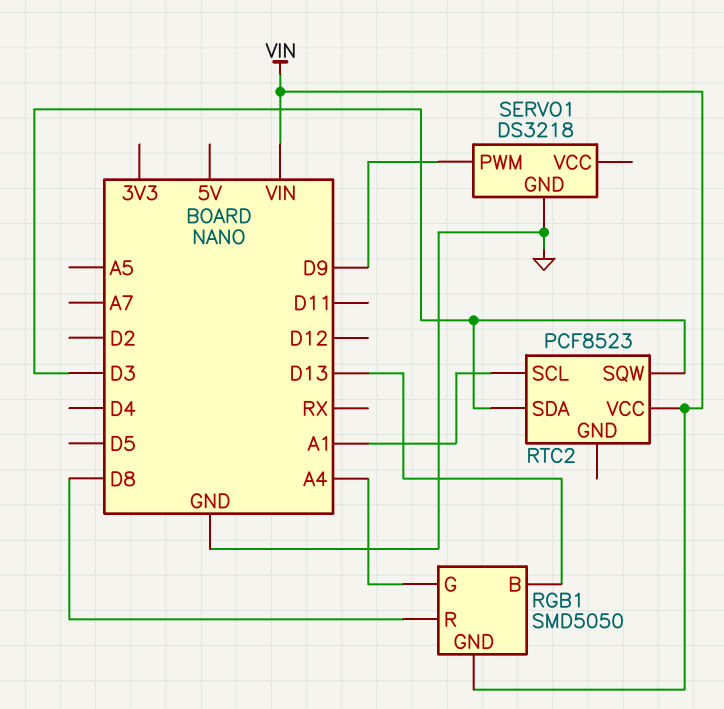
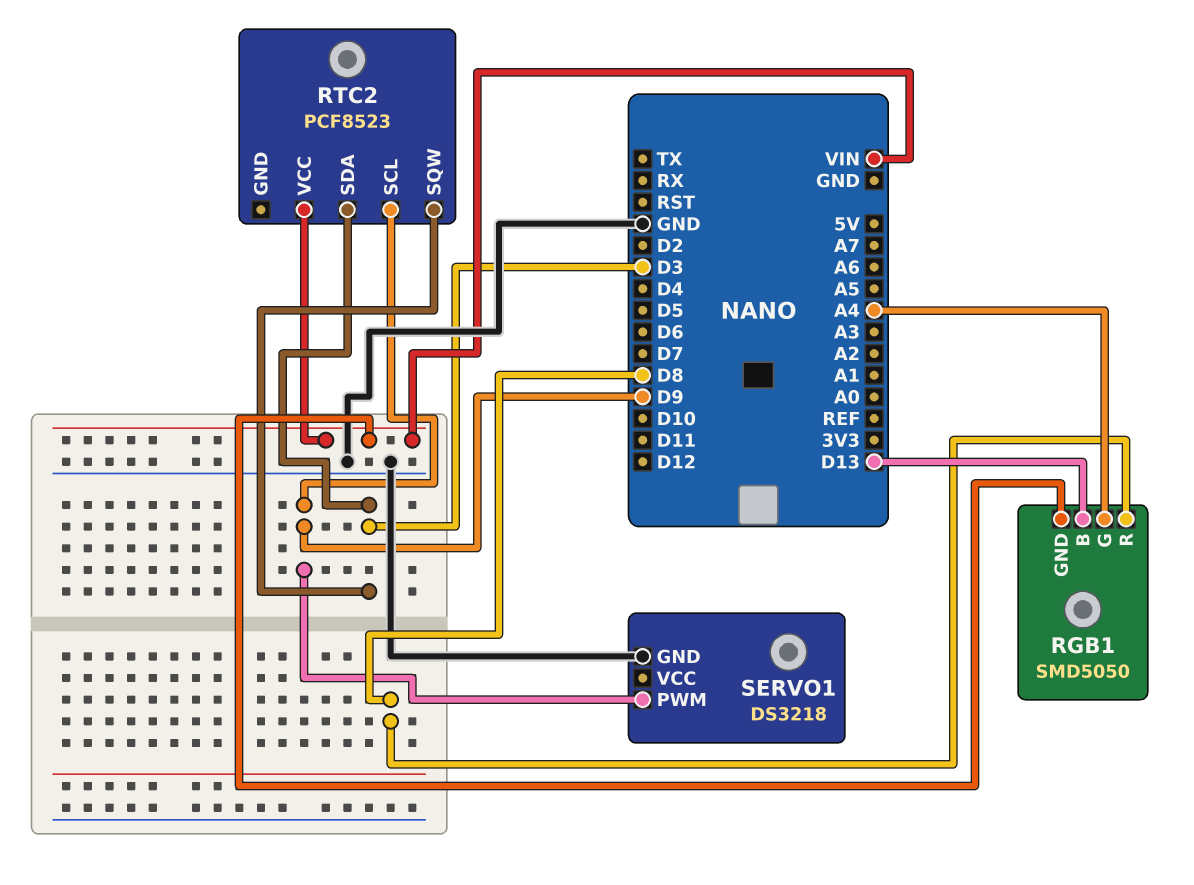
RTC2 pin SCL: A1 -> D9

